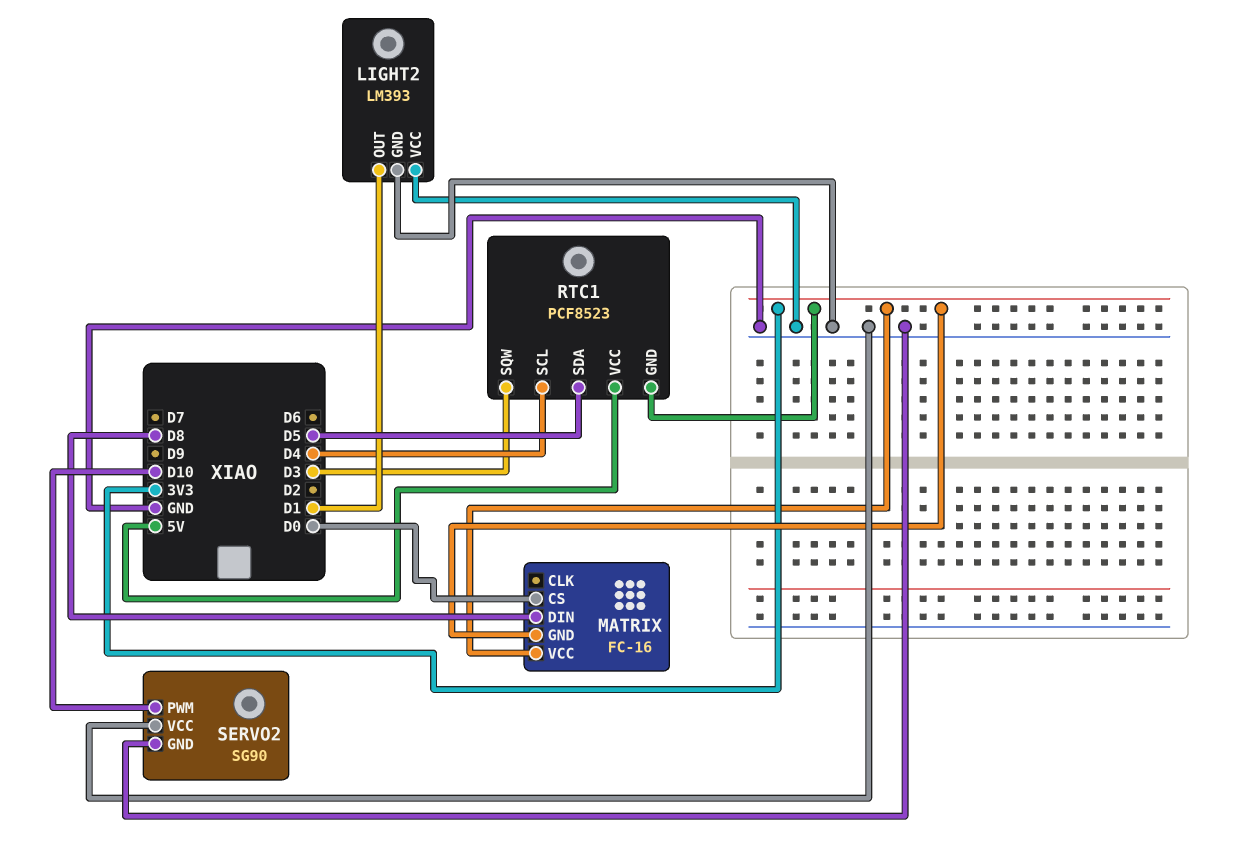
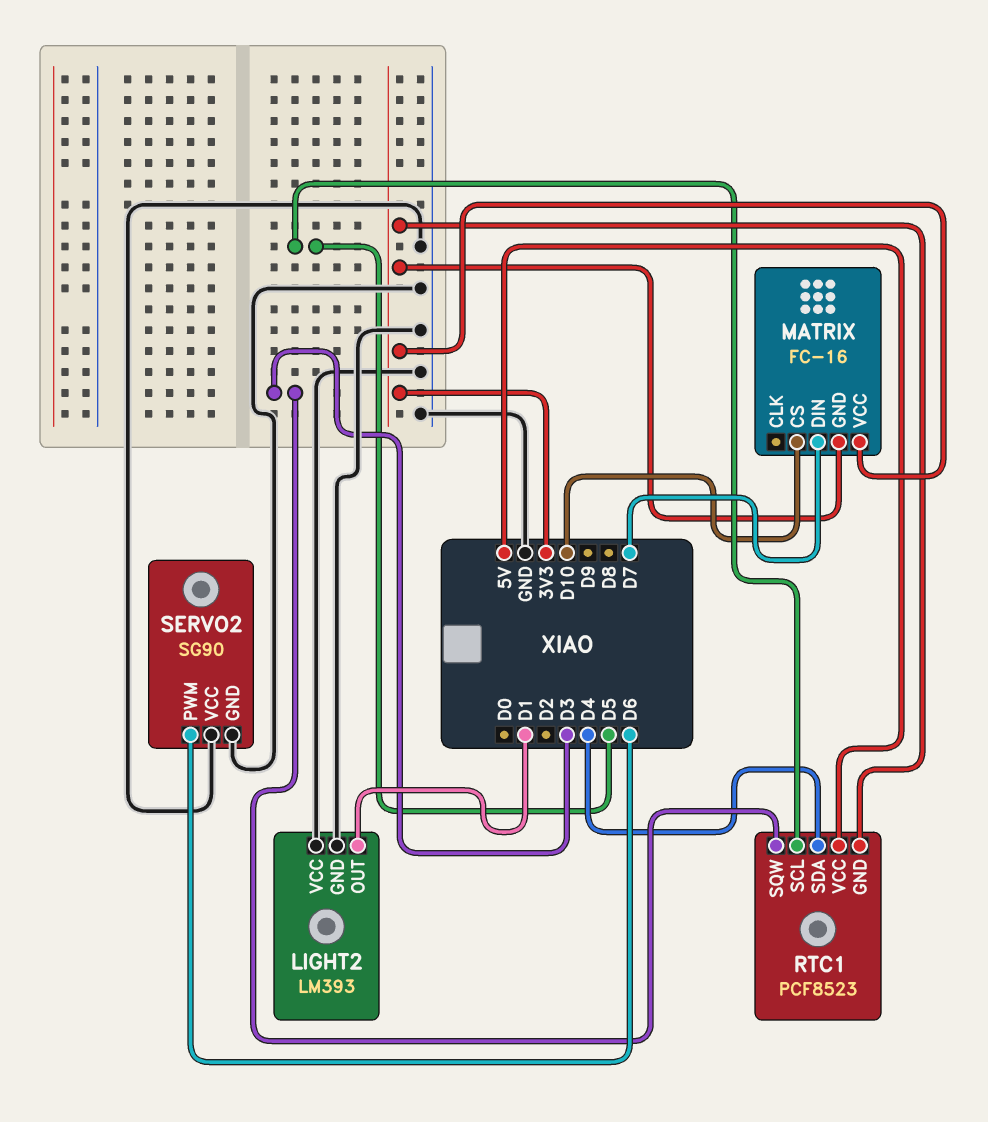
MATRIX pin CS: D0 -> D10
MATRIX pin DIN: D8 -> D7
RTC1 pin SCL: D4 -> D5
RTC1 pin SDA: D5 -> D4
SERVO2 pin PWM: D10 -> D6

